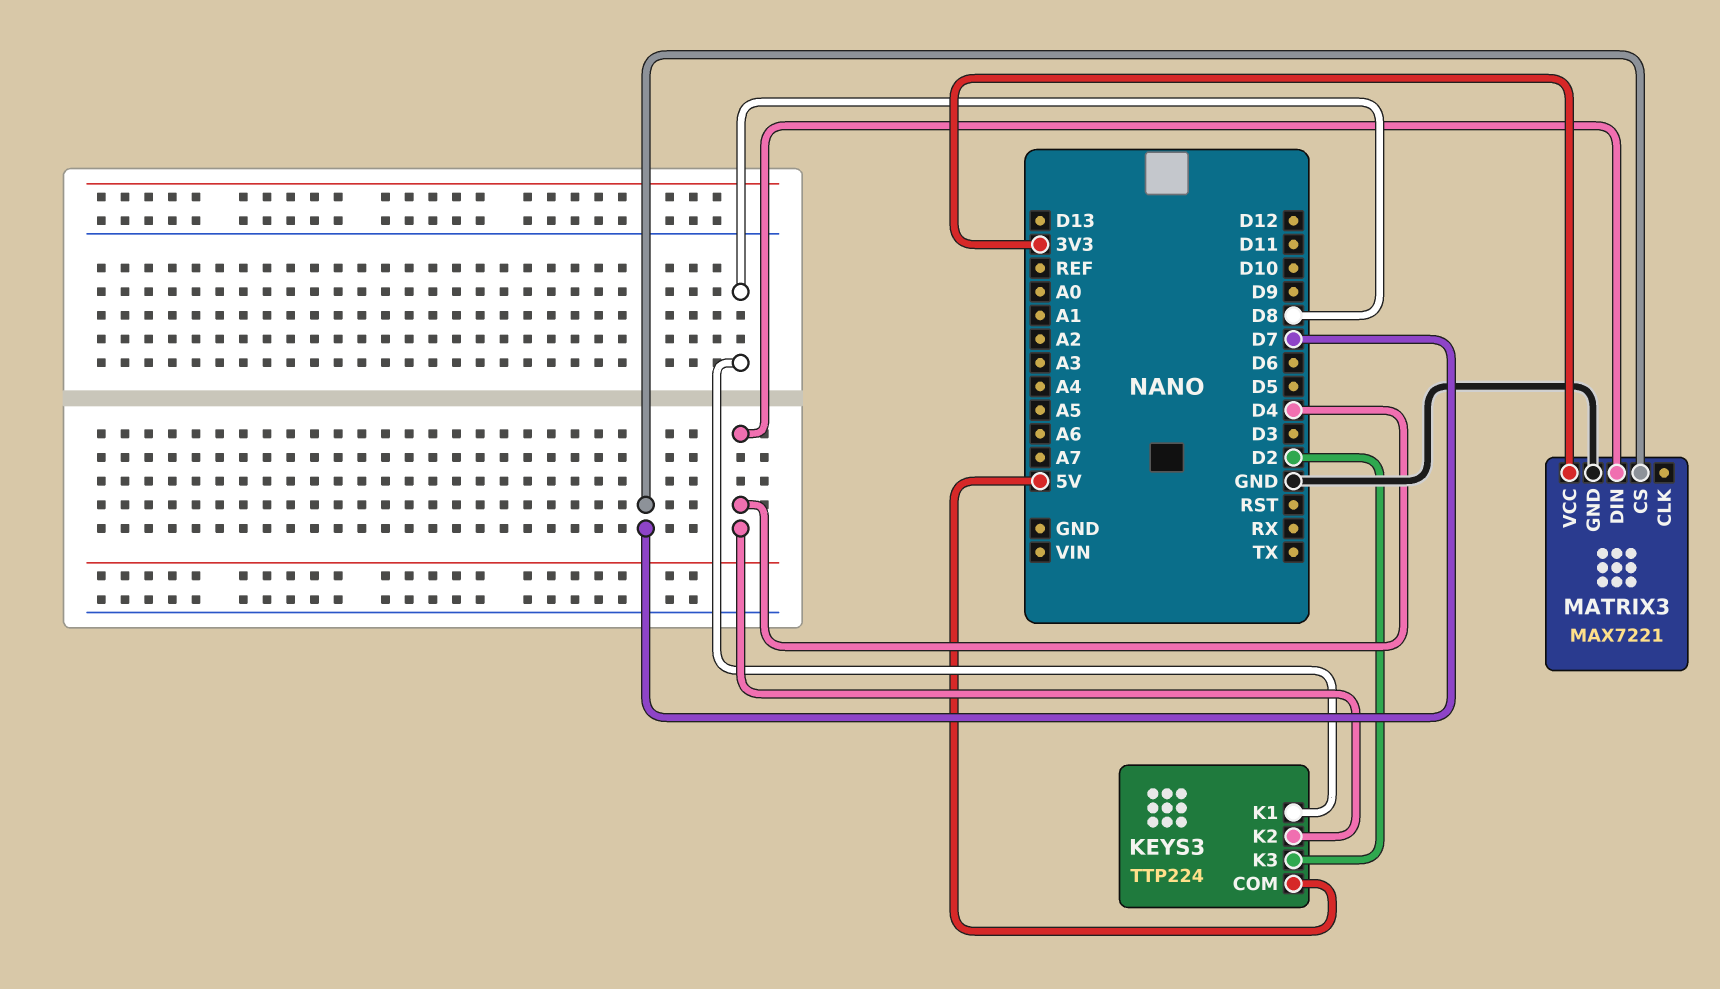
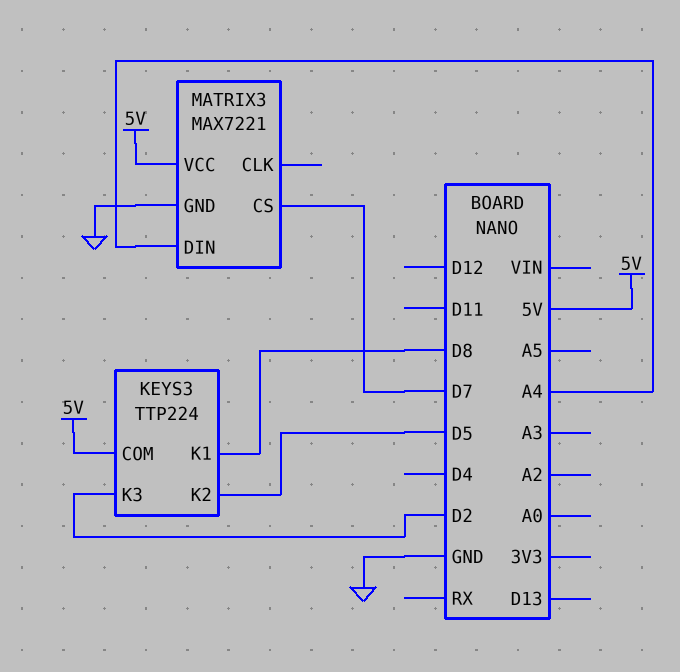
KEYS3 pin K2: D4 -> D5
MATRIX3 pin DIN: D4 -> A4
MATRIX3 pin VCC: 3V3 -> 5V

